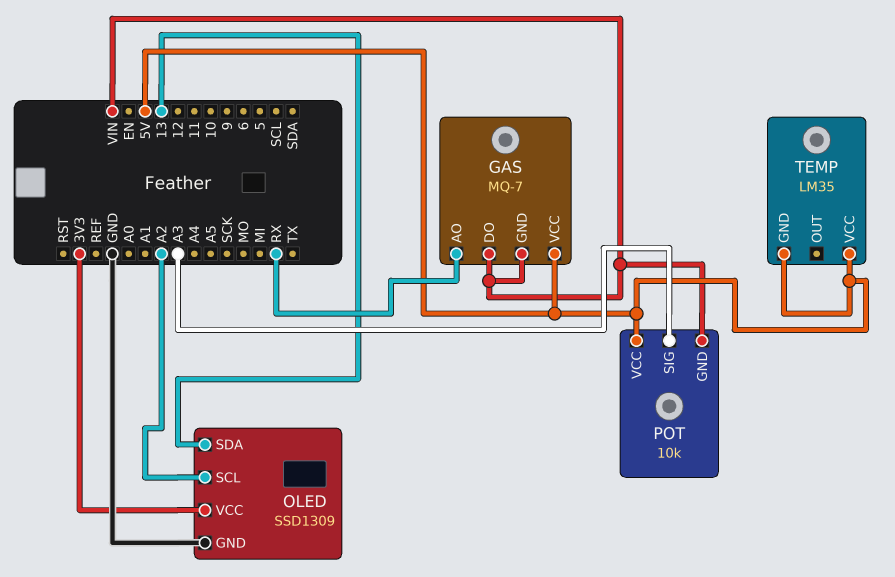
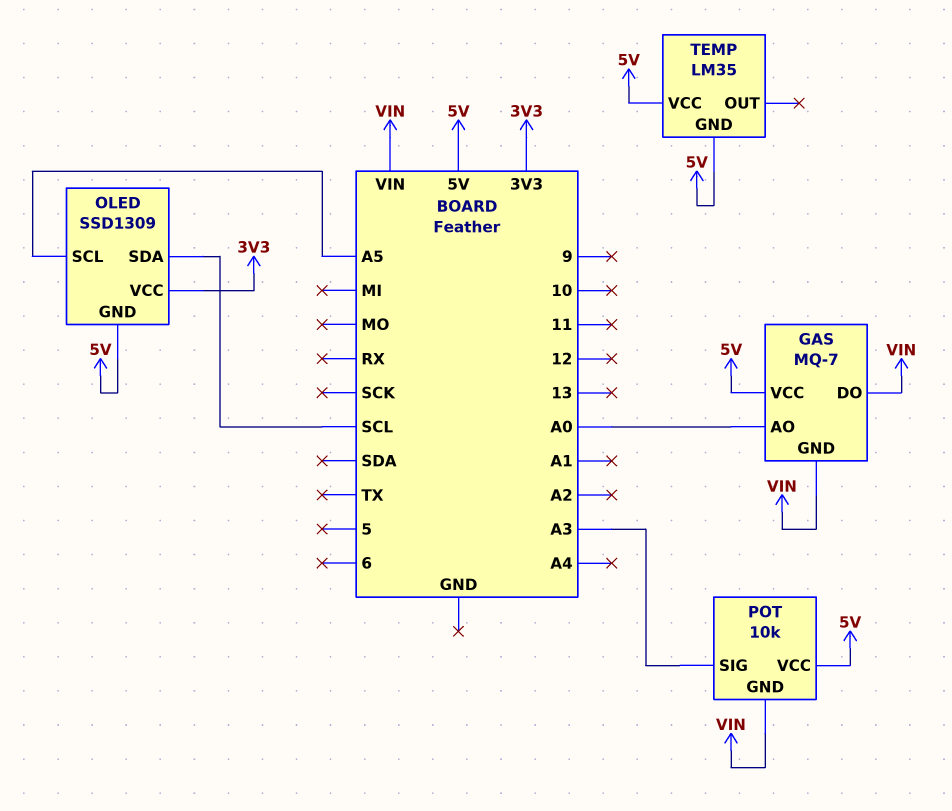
GAS pin AO: RX -> A0
OLED pin GND: GND -> 5V
OLED pin SCL: A2 -> A5
OLED pin SDA: 13 -> SCL

